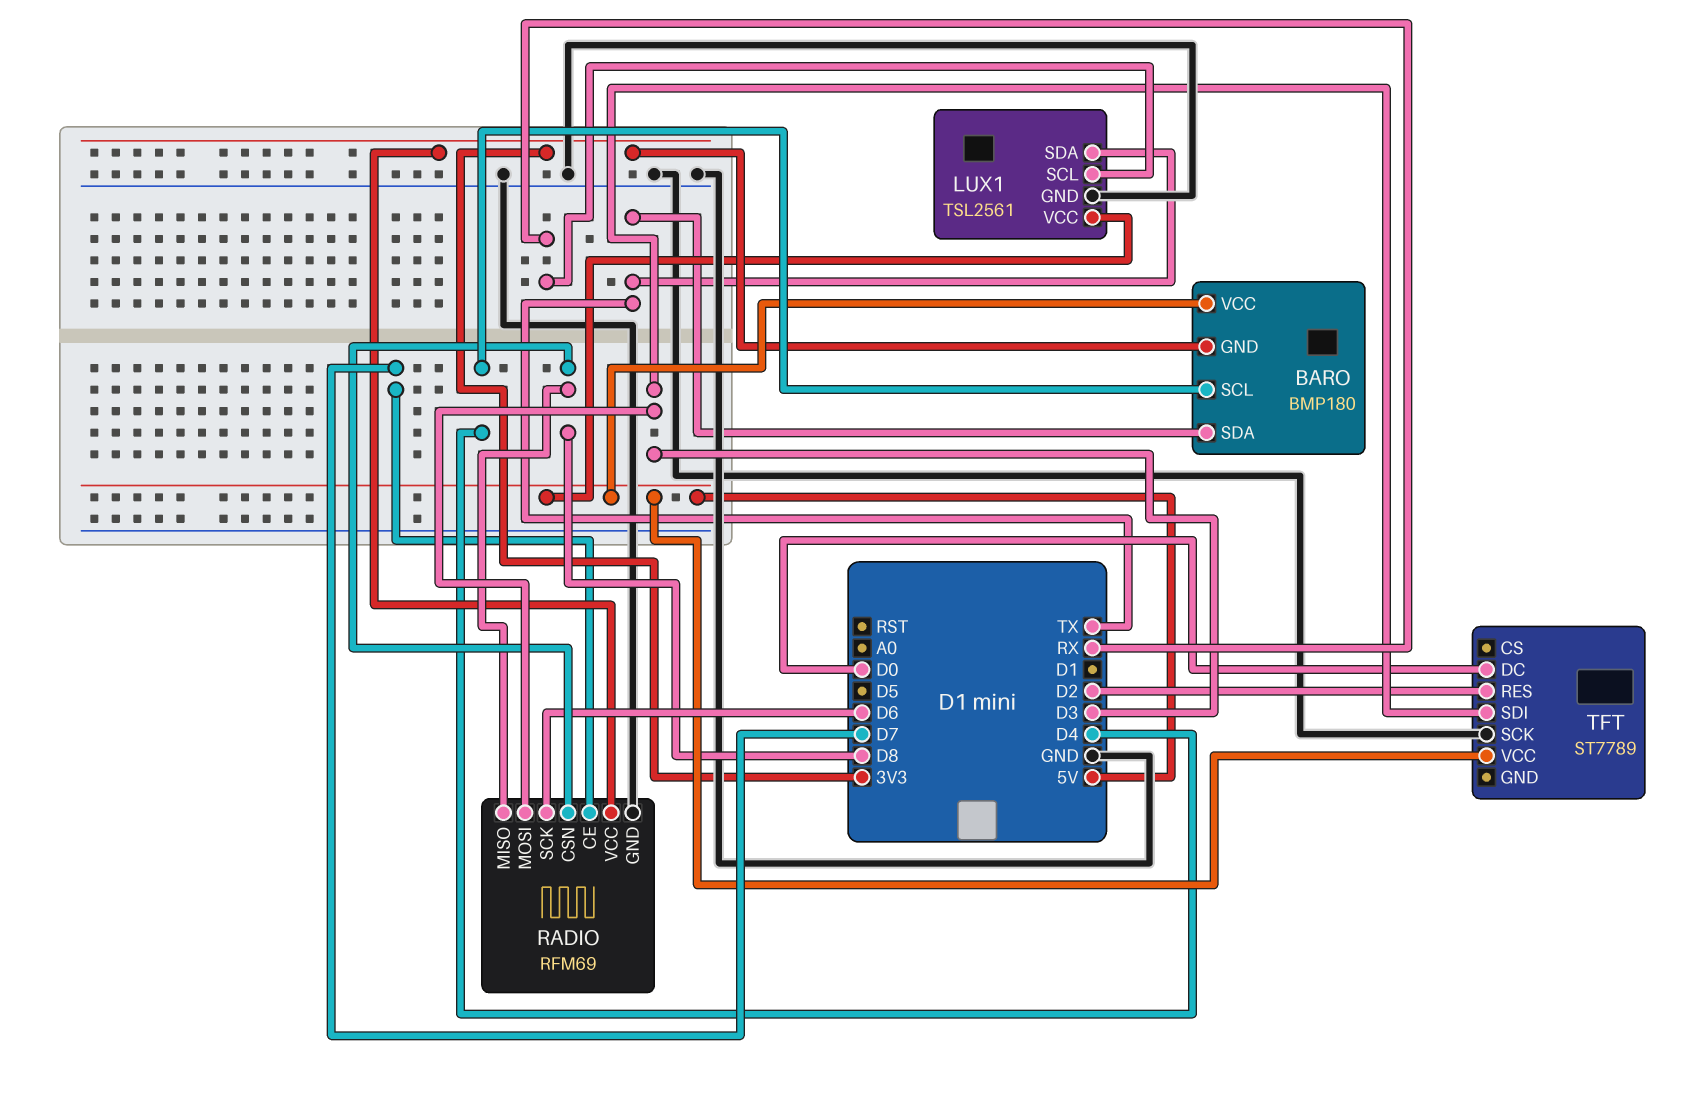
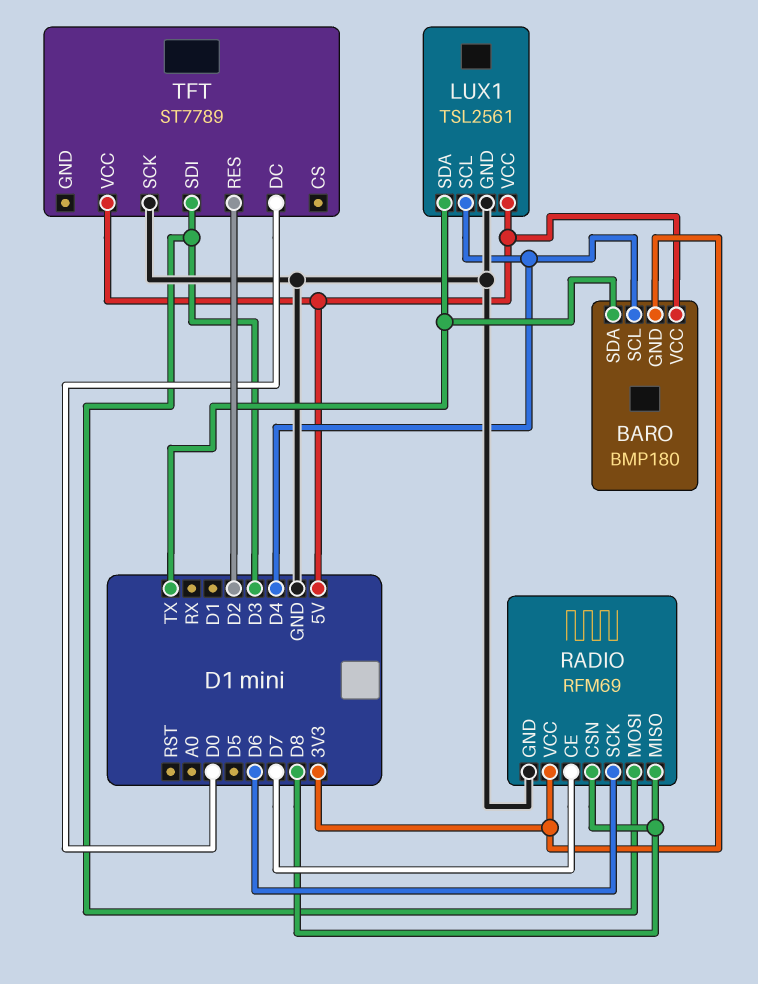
LUX1 pin SCL: RX -> D4

